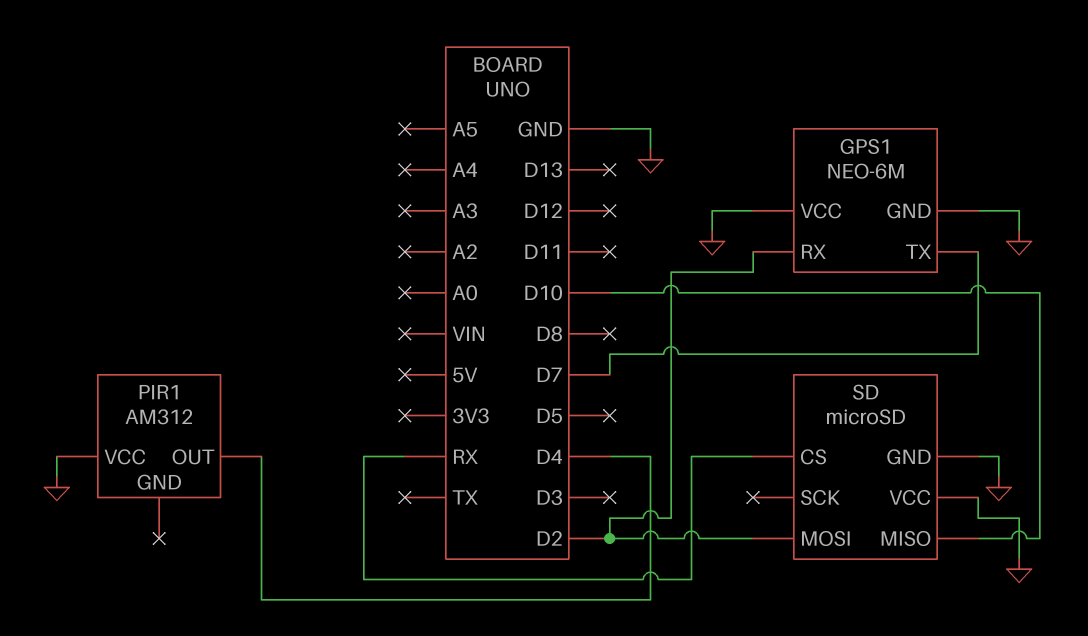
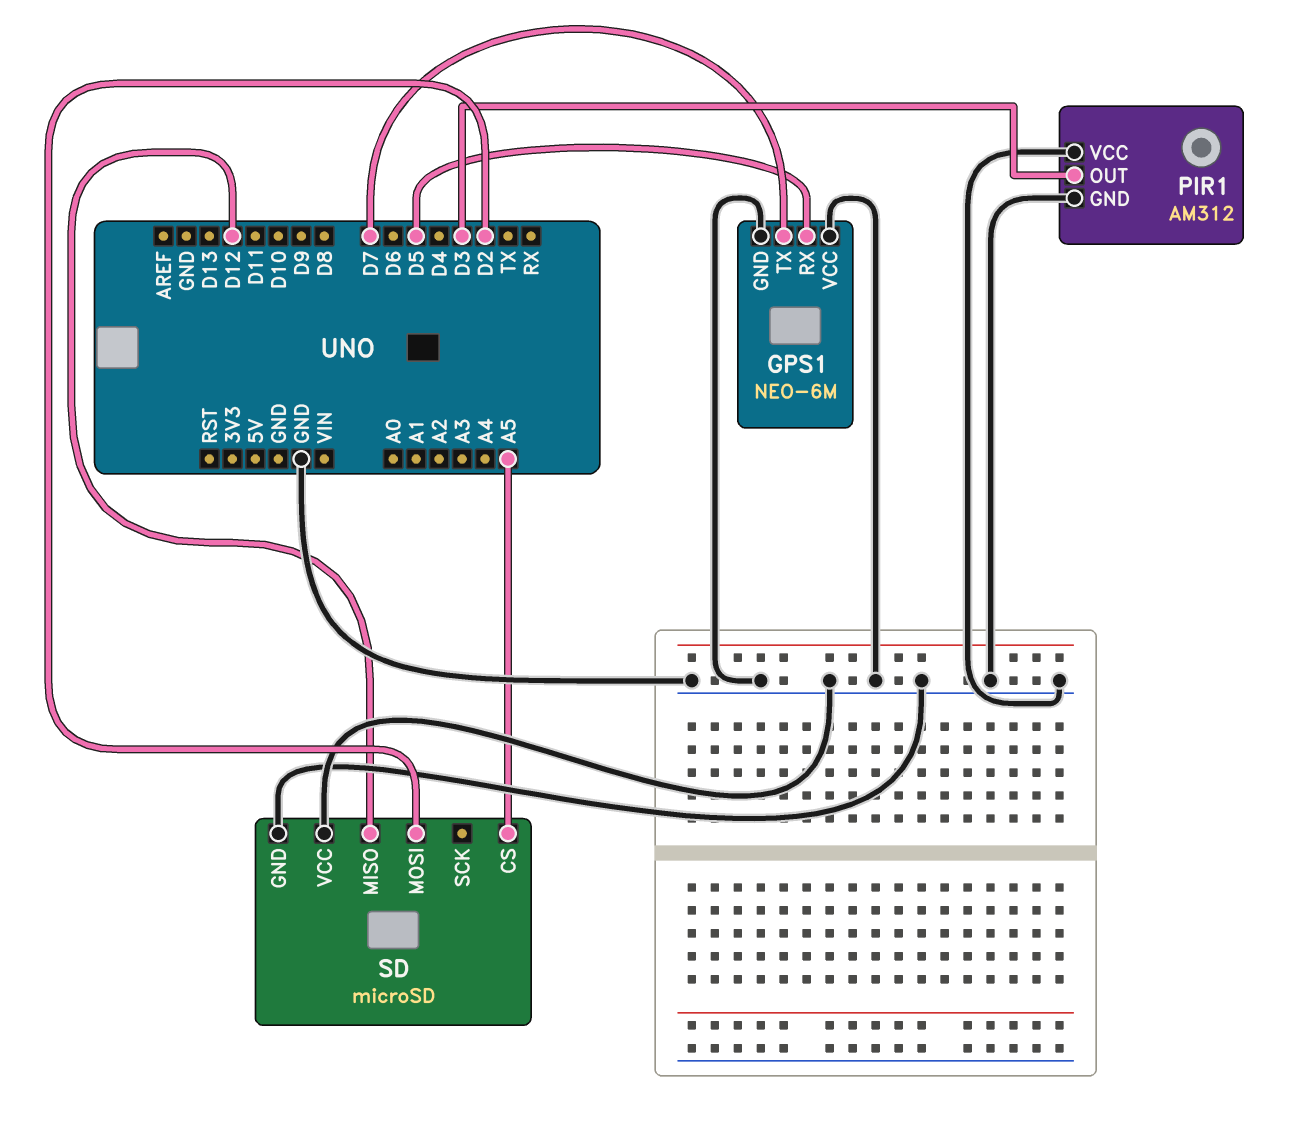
GPS1 pin RX: D2 -> D5
PIR1 pin GND: none -> GND
PIR1 pin OUT: D4 -> D3
SD pin CS: RX -> A5
SD pin MISO: D10 -> D12

